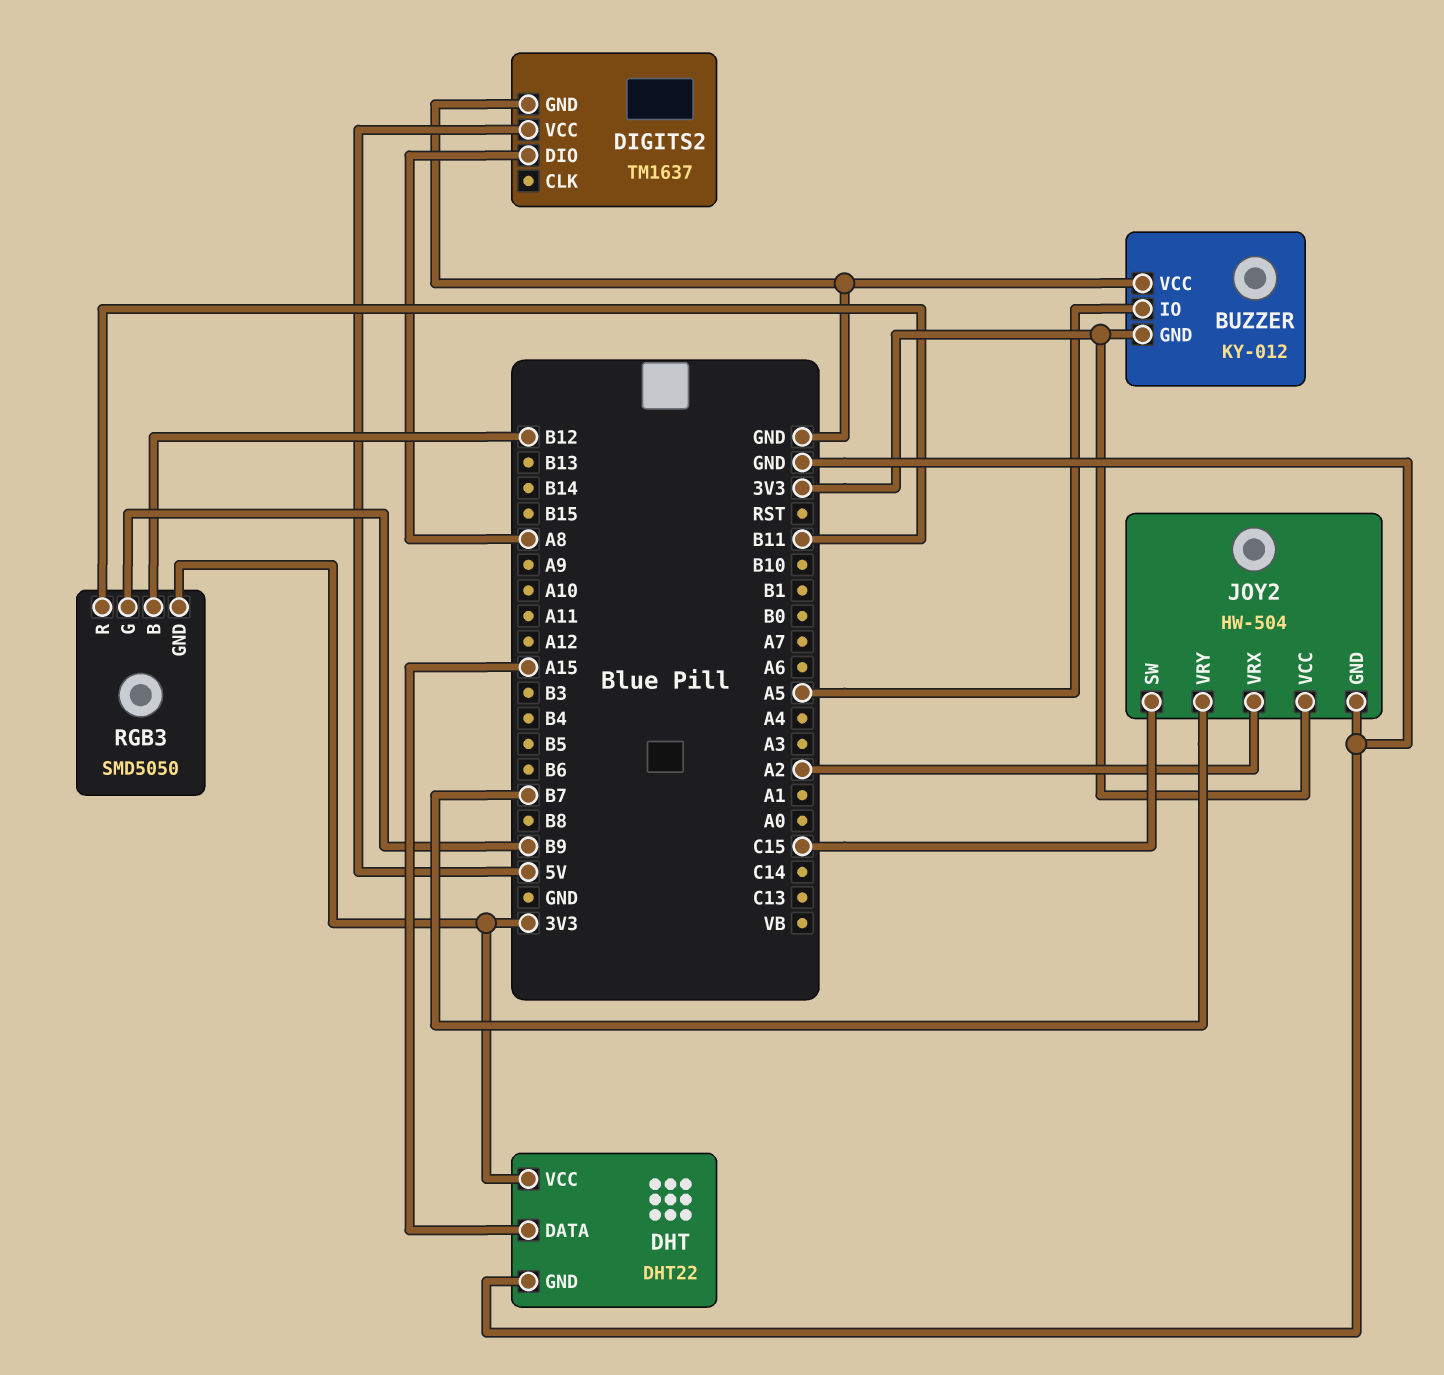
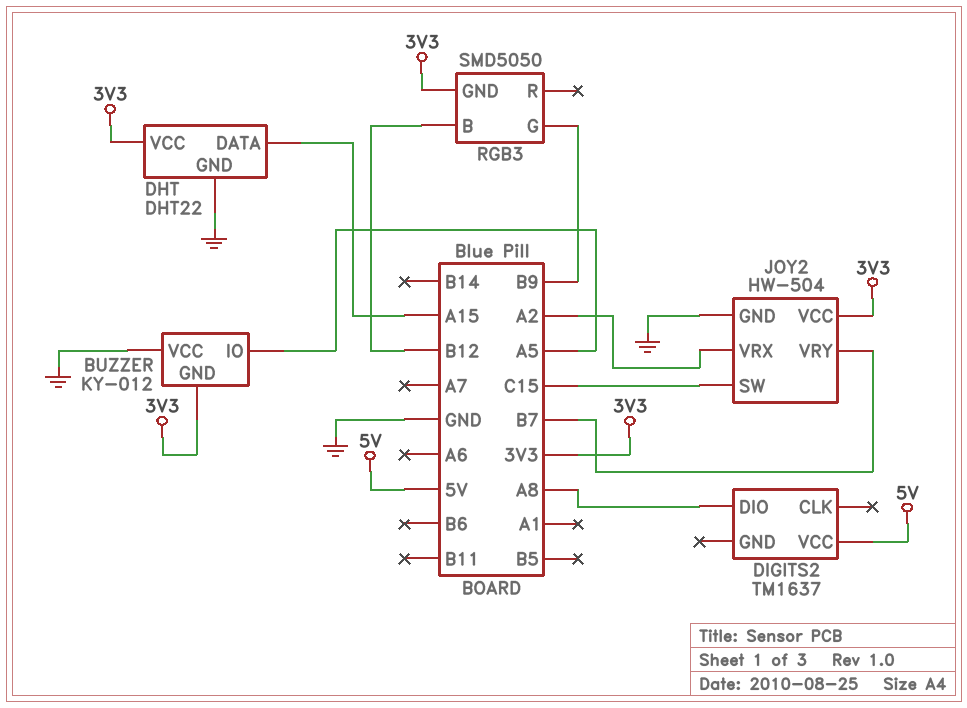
DIGITS2 pin GND: GND -> none
RGB3 pin R: B11 -> none

